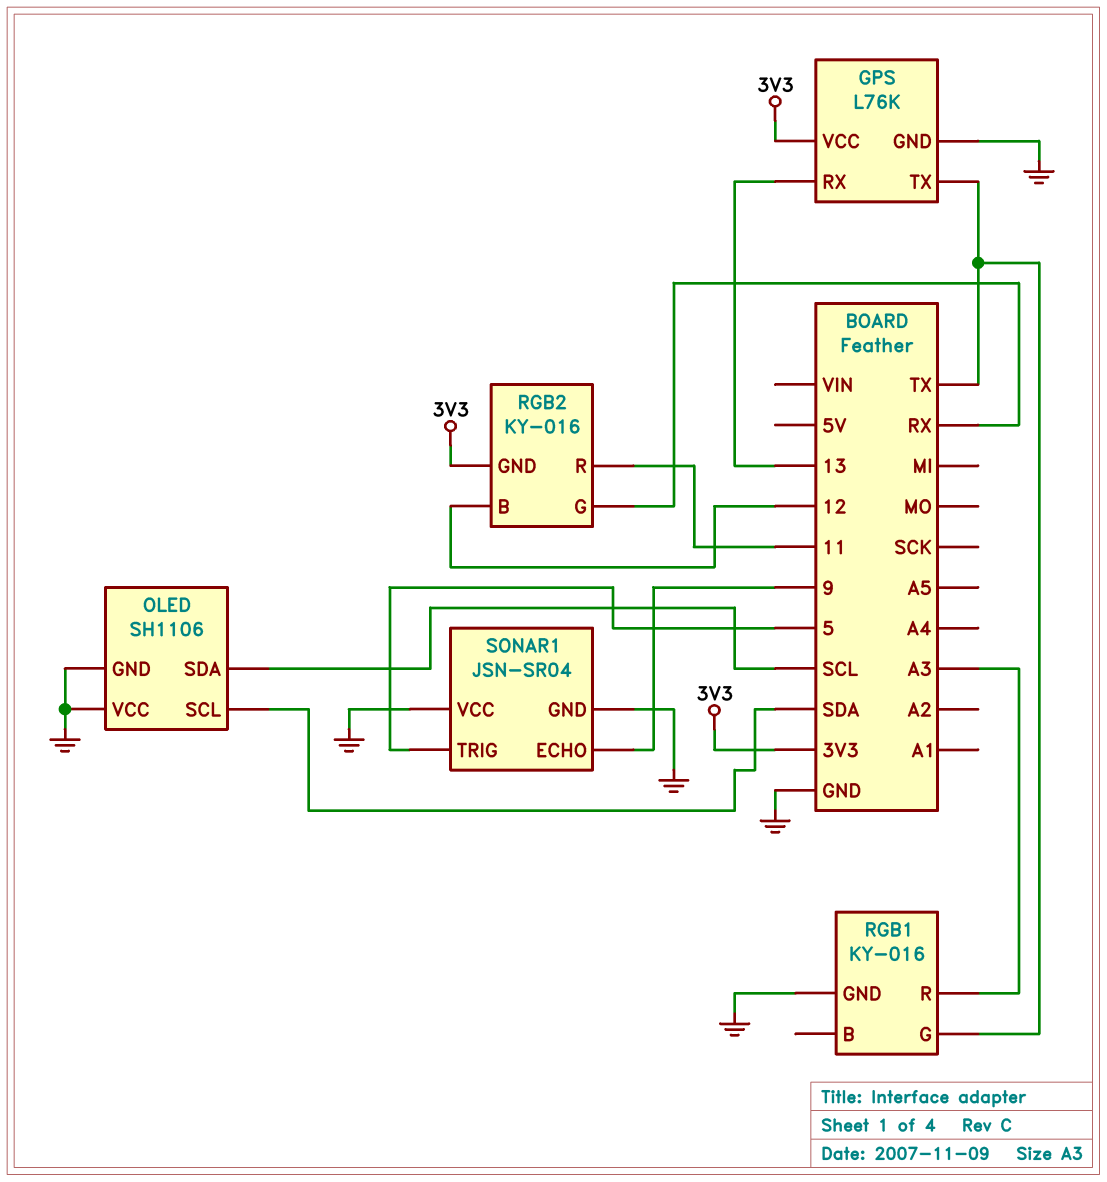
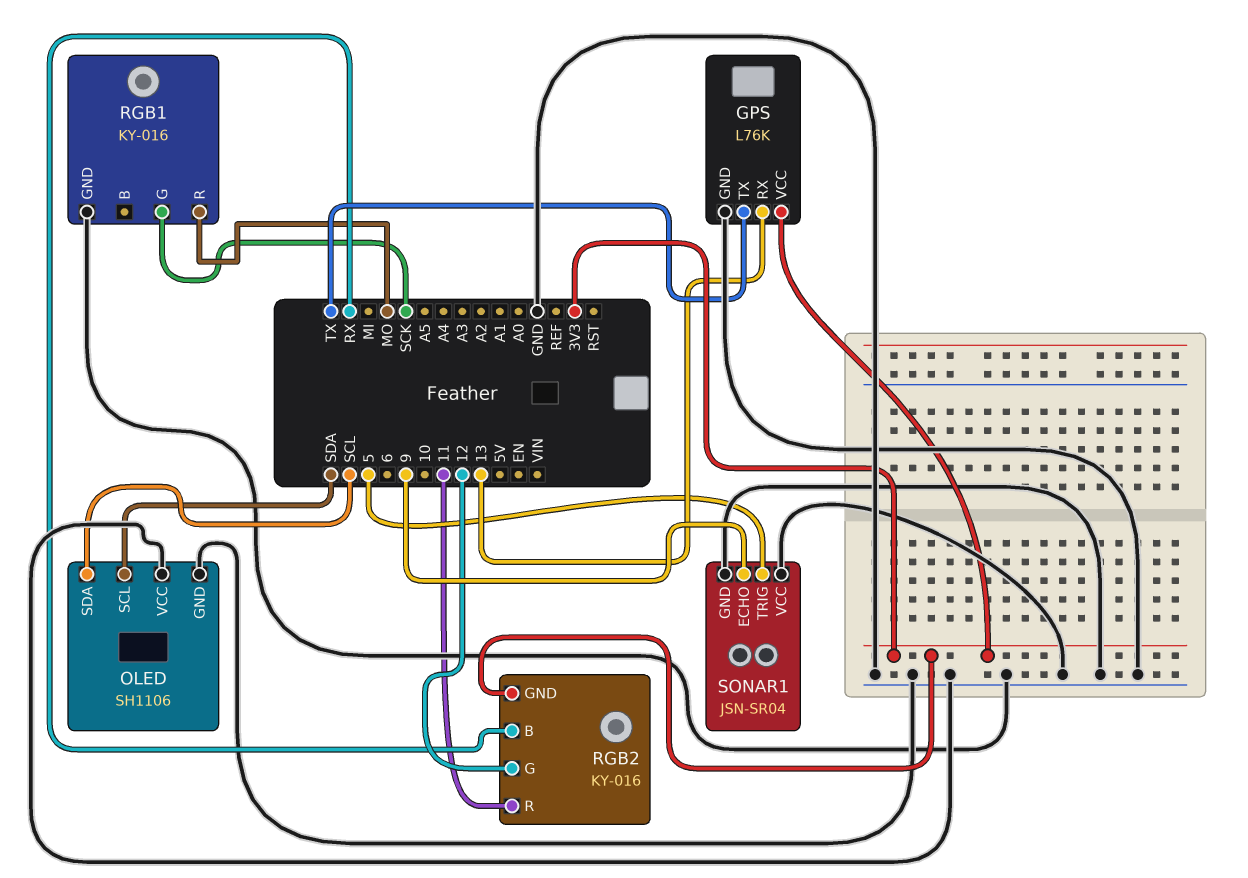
RGB1 pin G: TX -> SCK
RGB1 pin R: A3 -> MO
RGB2 pin B: 12 -> RX
RGB2 pin G: RX -> 12

